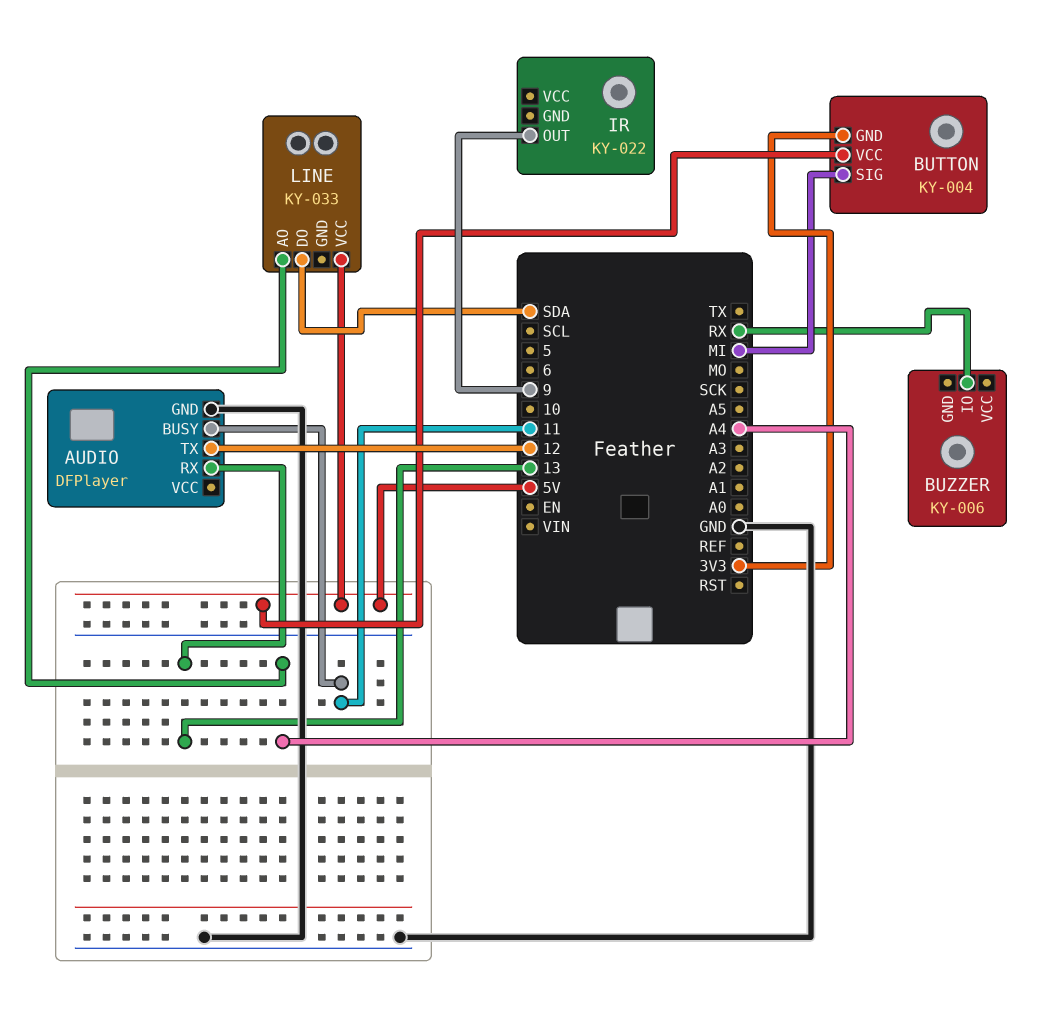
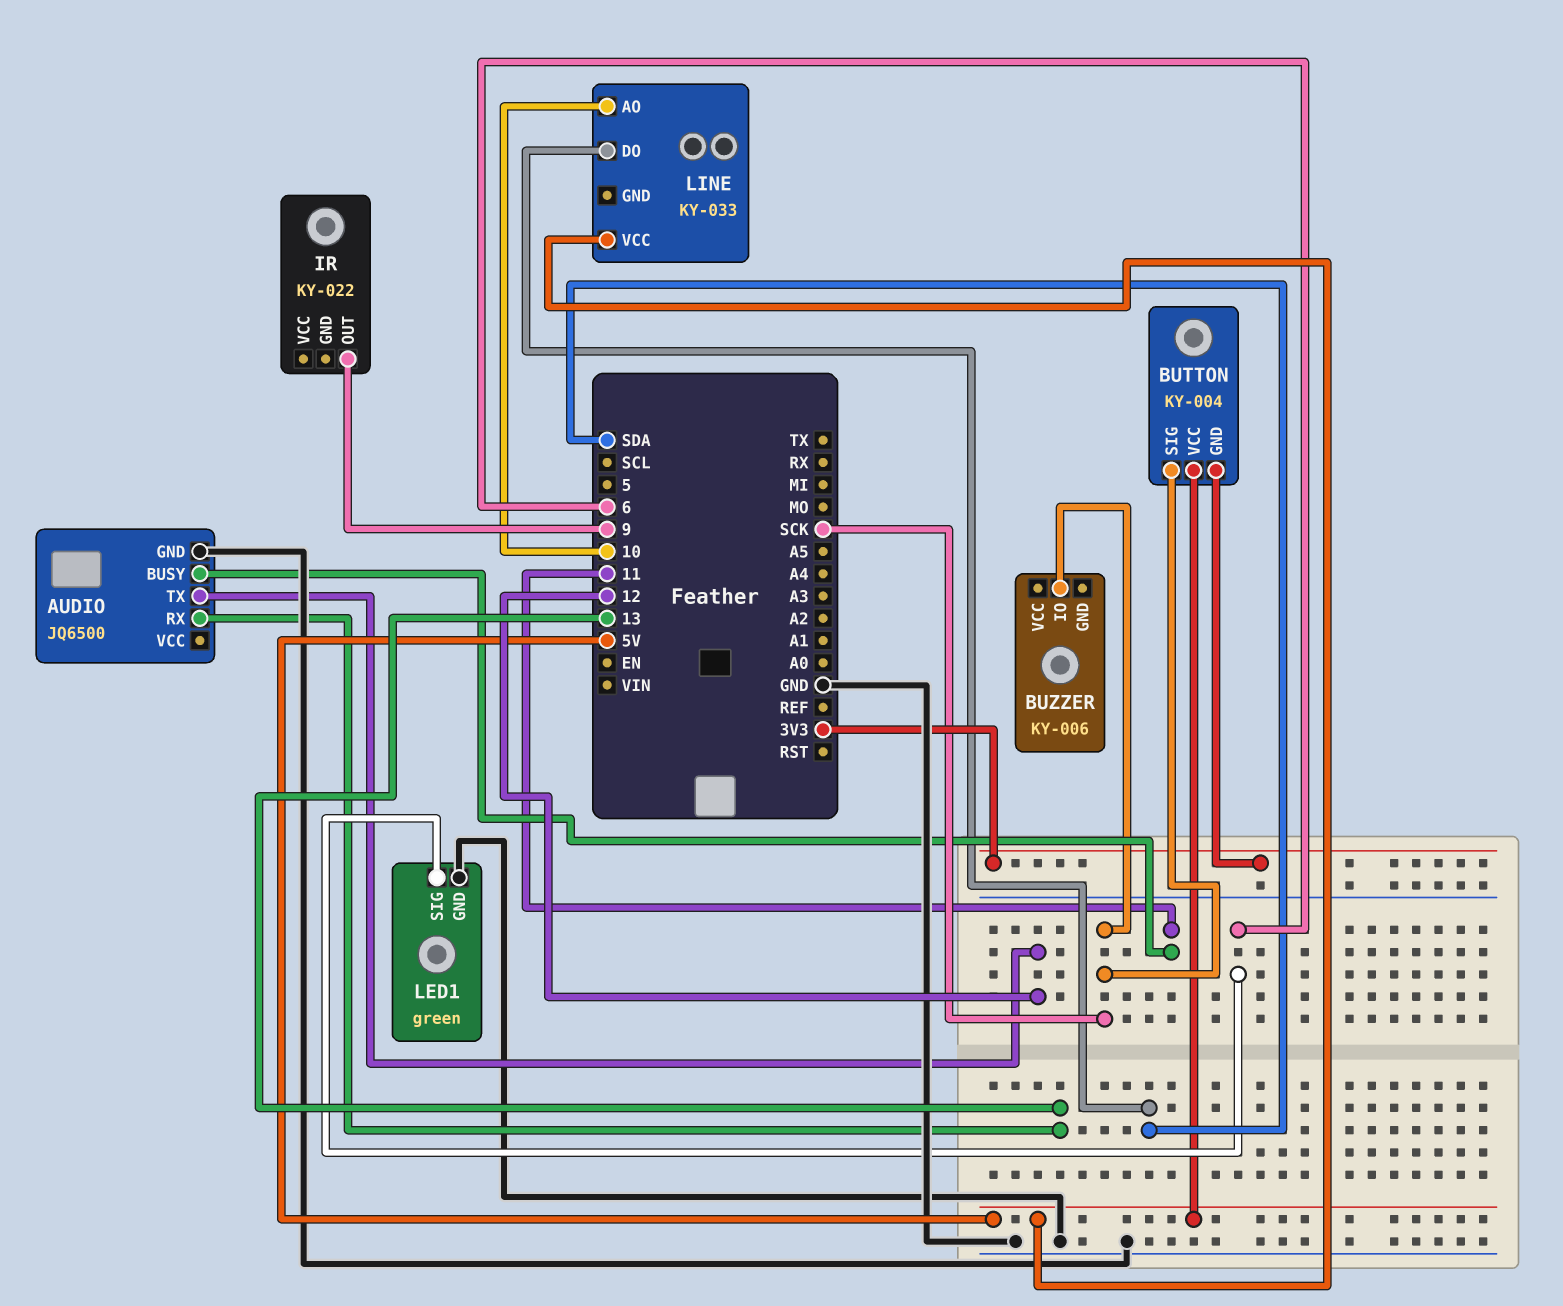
AUDIO: DFPlayer -> JQ6500
BUTTON pin SIG: MI -> SCK
BUZZER pin IO: RX -> SCK
LED1: none -> green
LED1 pin GND: none -> GND
LED1 pin SIG: none -> 6
LINE pin AO: A4 -> 10

